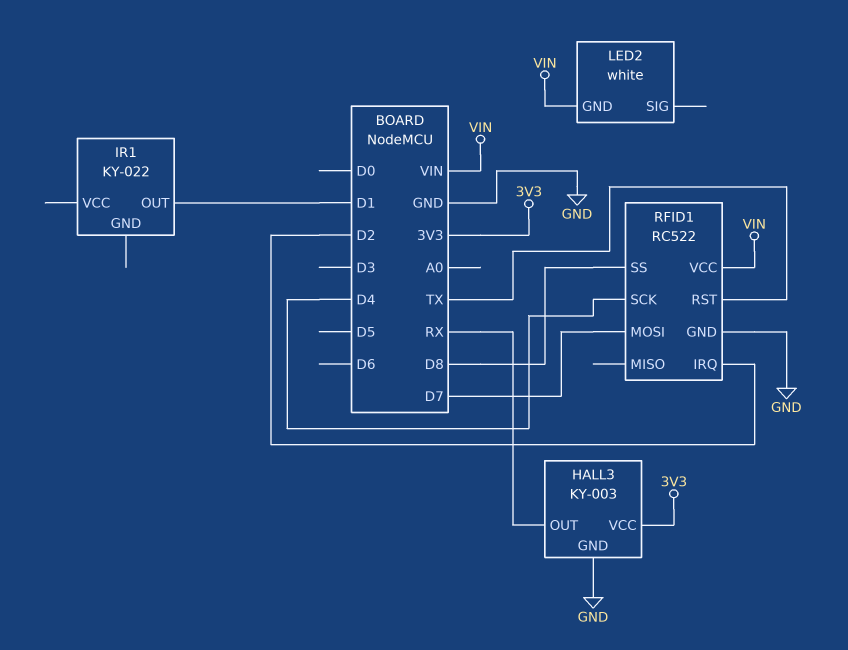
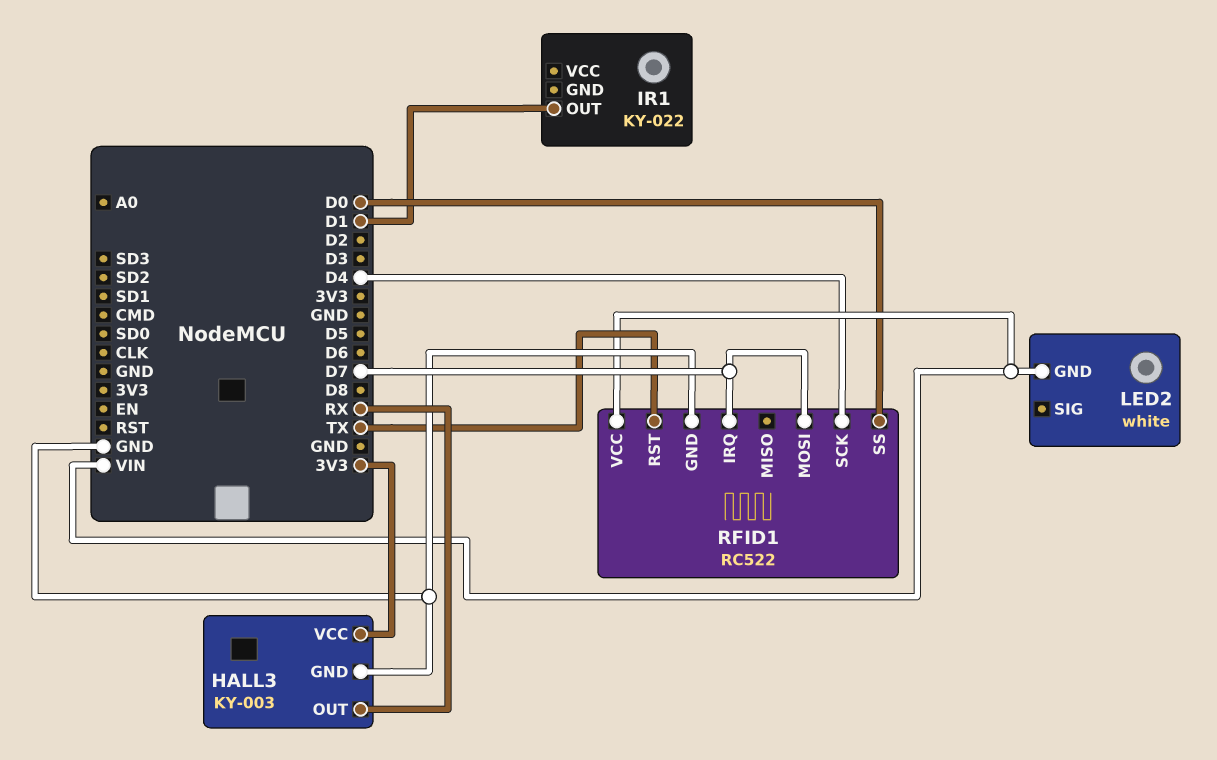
RFID1 pin IRQ: D2 -> D7
RFID1 pin SS: D8 -> D0

